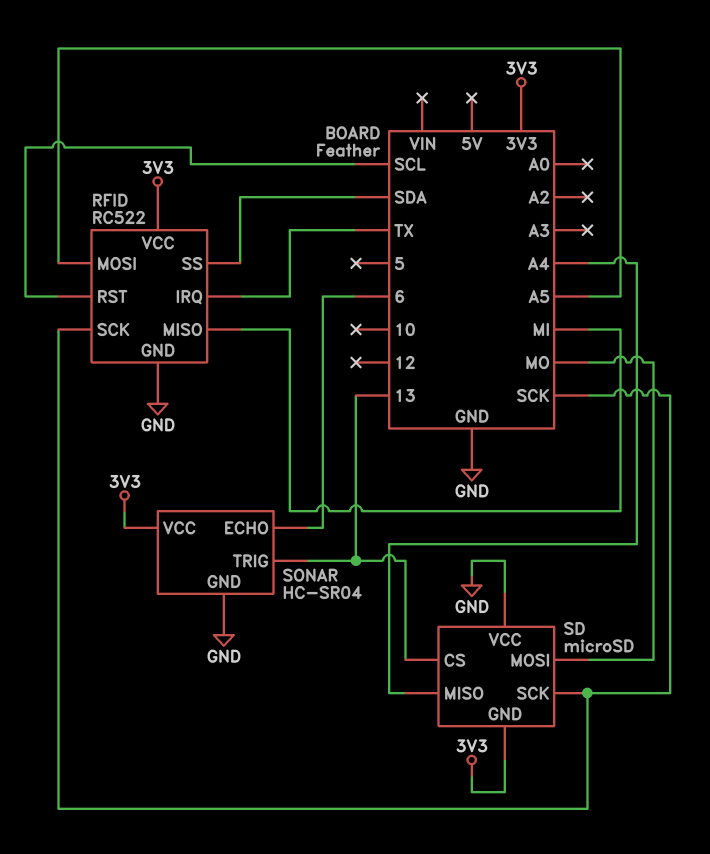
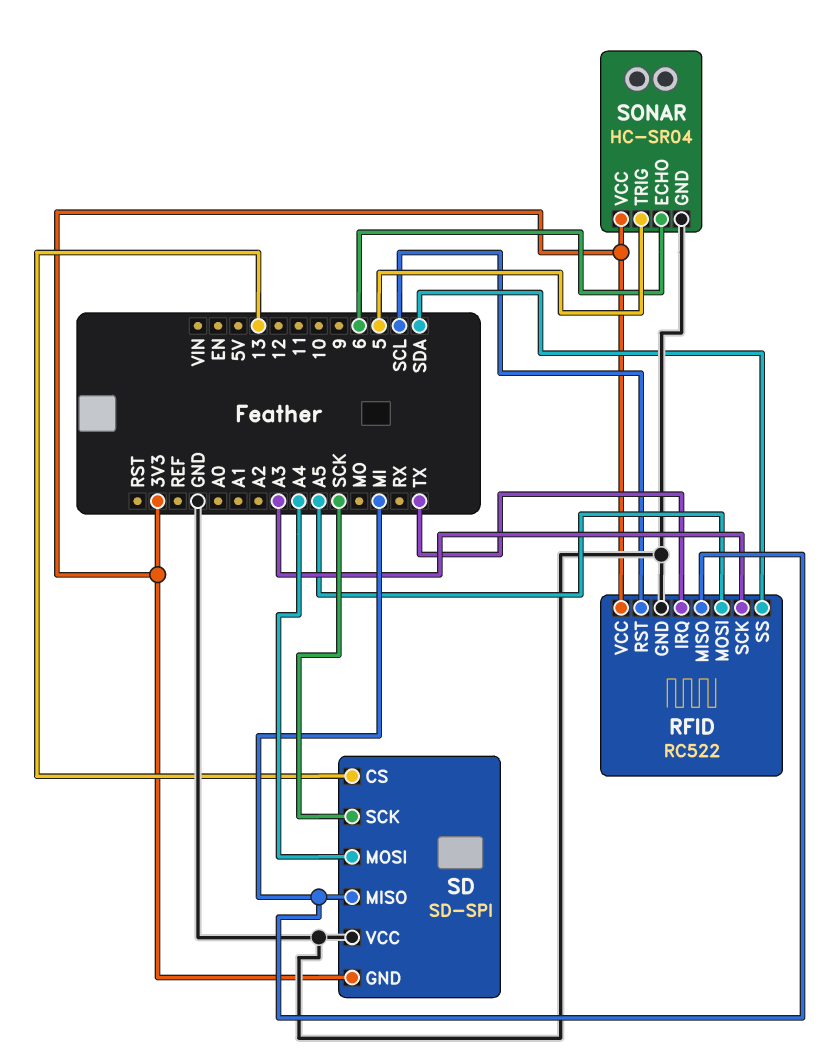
RFID pin SCK: SCK -> A3
SD: microSD -> SD-SPI
SD pin MISO: A4 -> MI
SD pin MOSI: MO -> A4
SONAR pin TRIG: 13 -> 5

